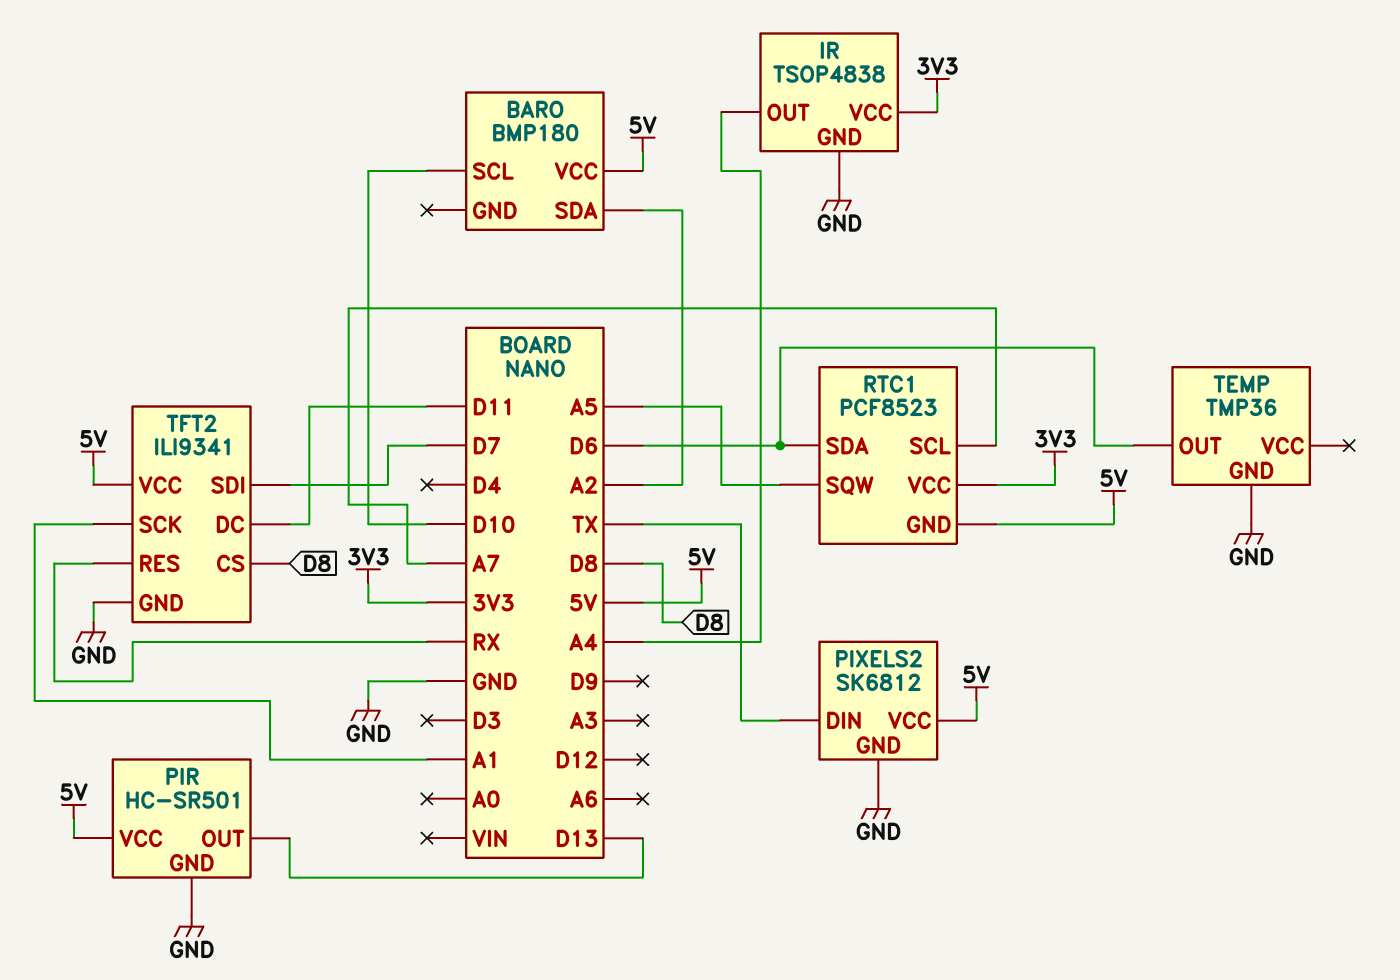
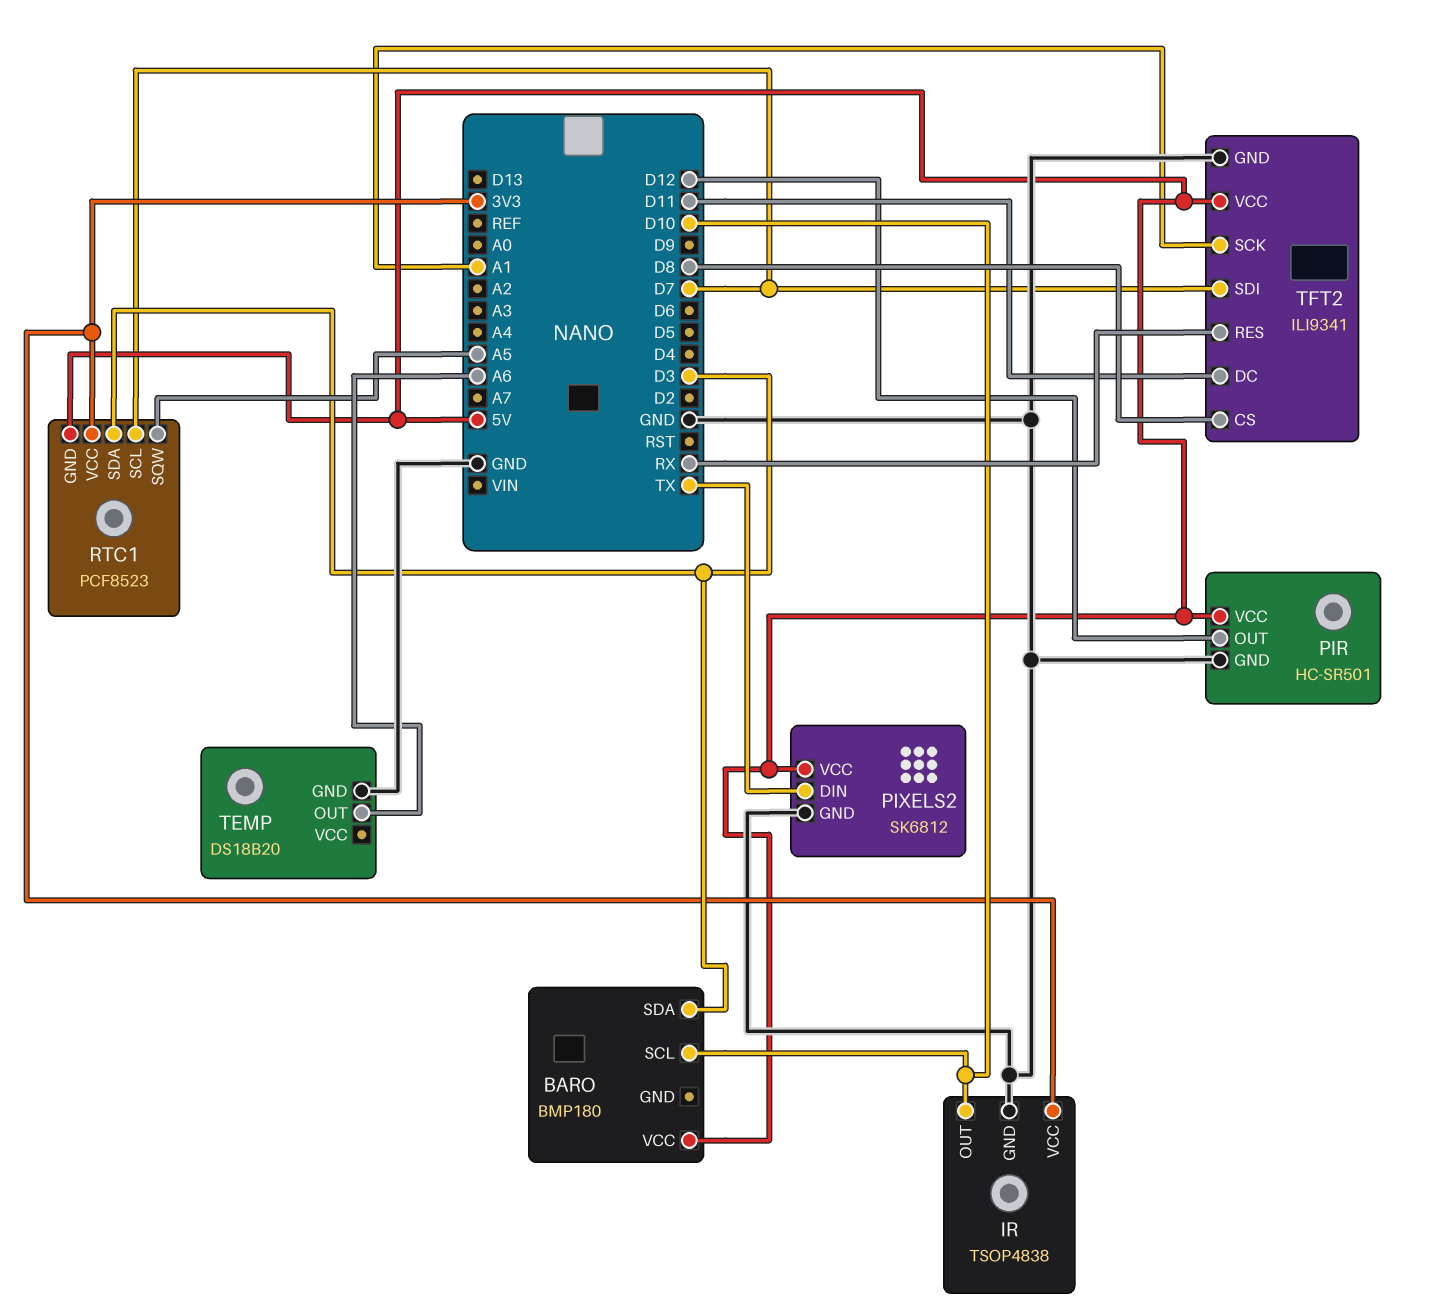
BARO pin SDA: A2 -> D3
IR pin OUT: A4 -> D10
PIR pin OUT: D13 -> D12
RTC1 pin SCL: A7 -> D7
RTC1 pin SDA: D6 -> D3
TEMP: TMP36 -> DS18B20
TEMP pin OUT: D6 -> A6

